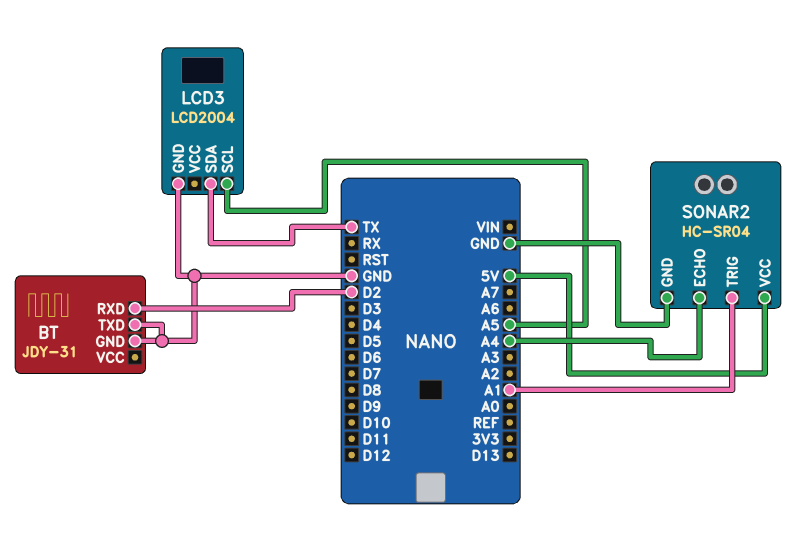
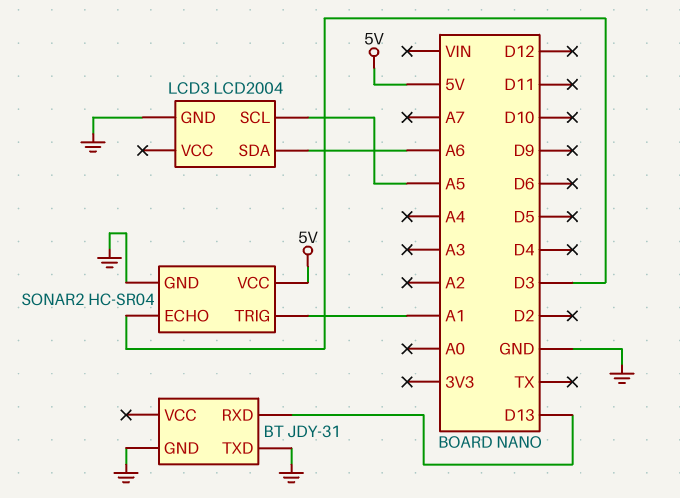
BT pin RXD: D2 -> D13
LCD3 pin SDA: TX -> A6
SONAR2 pin ECHO: A4 -> D3

